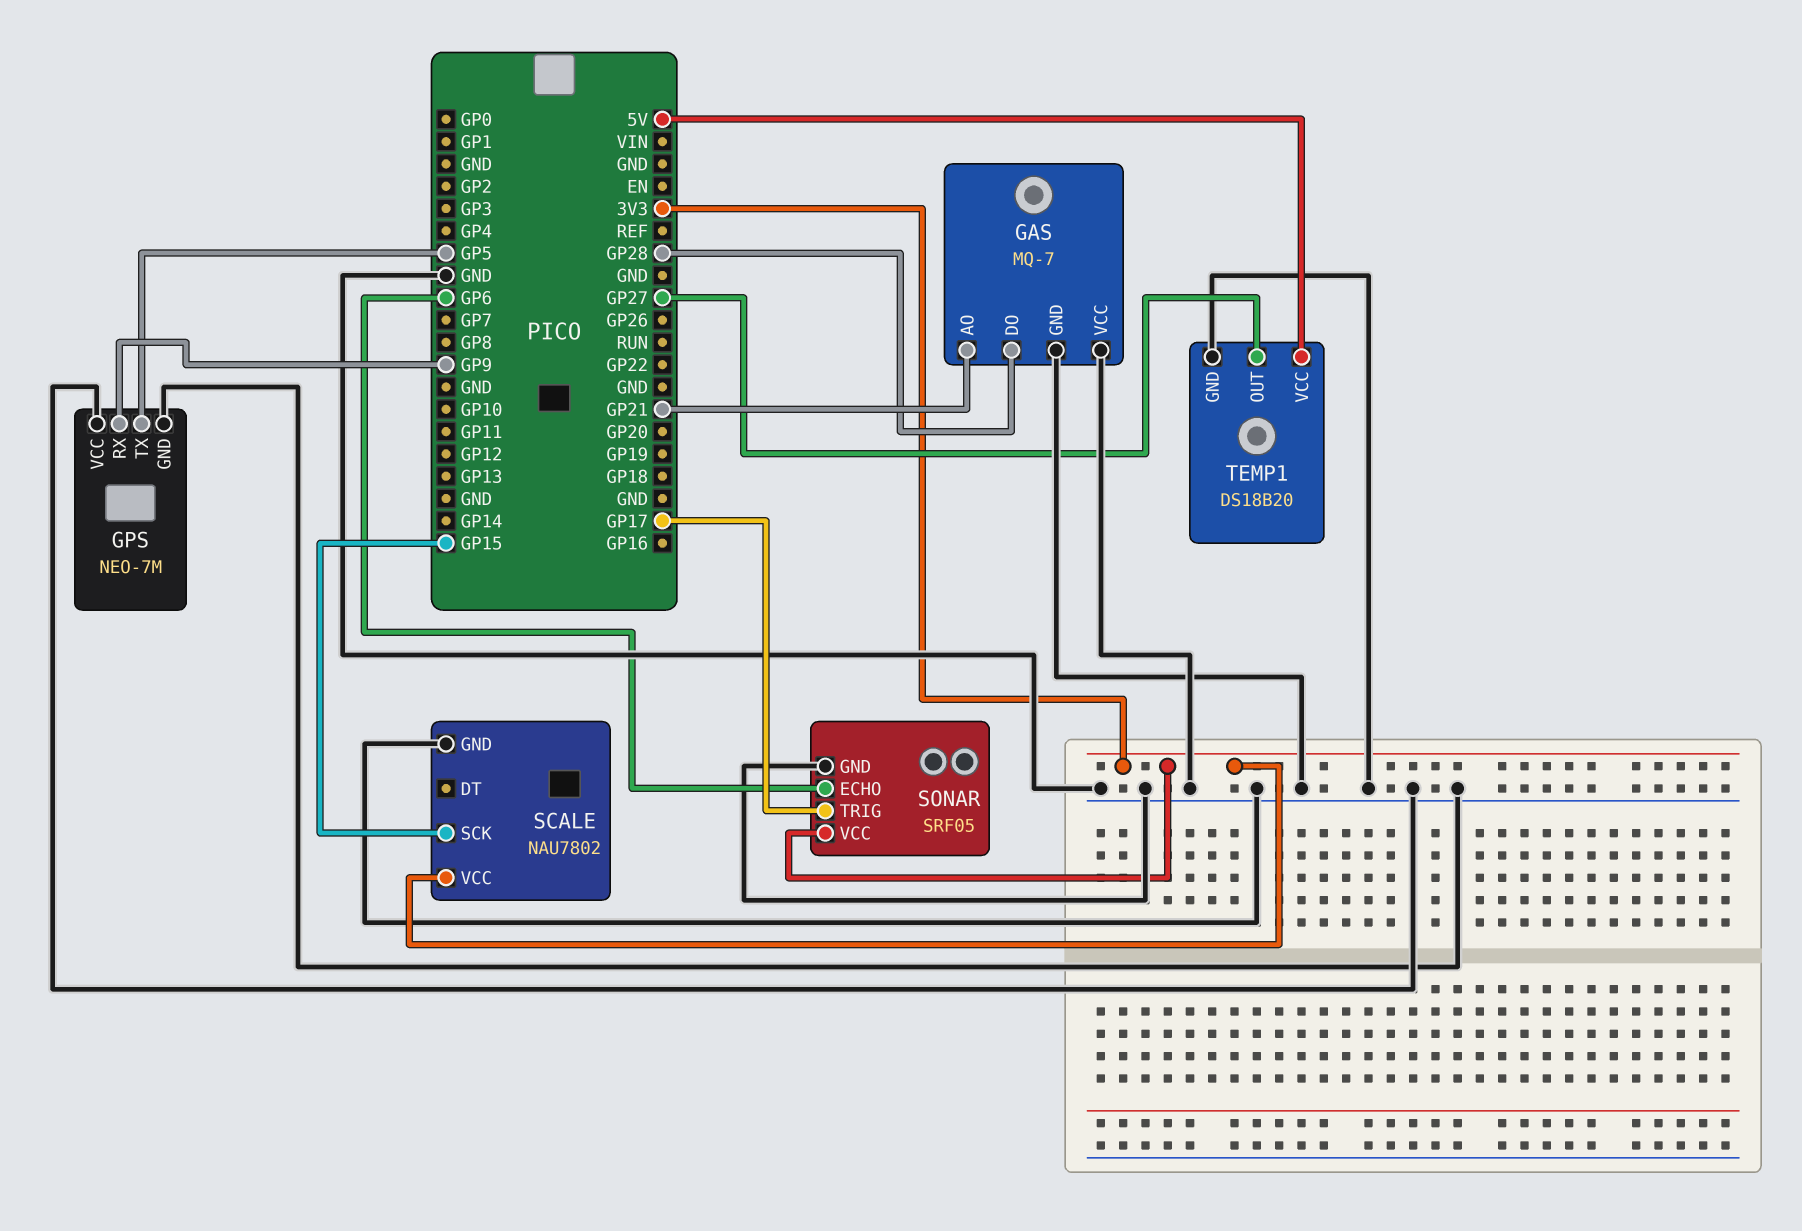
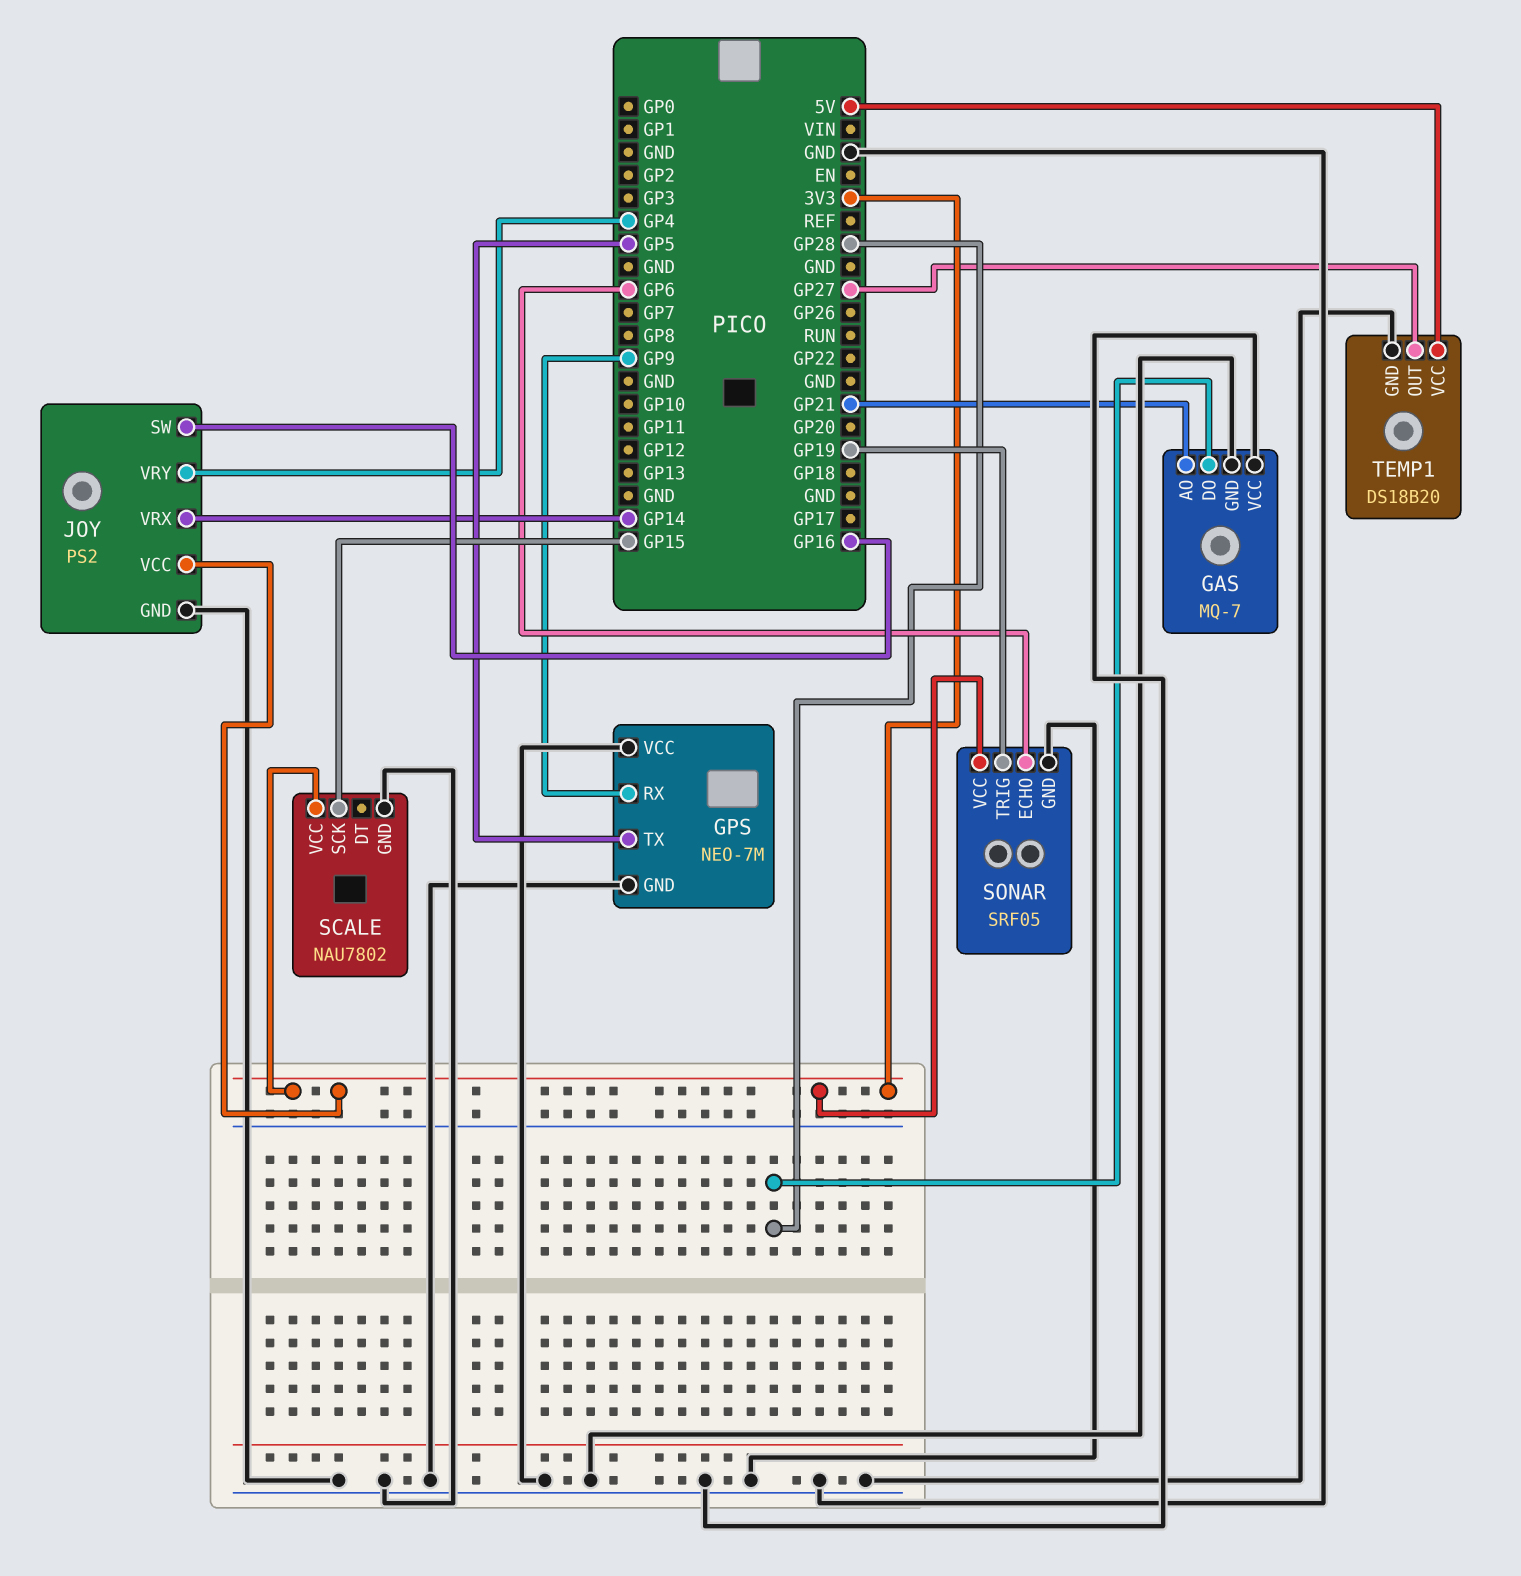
JOY: none -> PS2
JOY pin GND: none -> GND
JOY pin SW: none -> GP16
JOY pin VCC: none -> 3V3
JOY pin VRX: none -> GP14
JOY pin VRY: none -> GP4
SONAR pin TRIG: GP17 -> GP19

